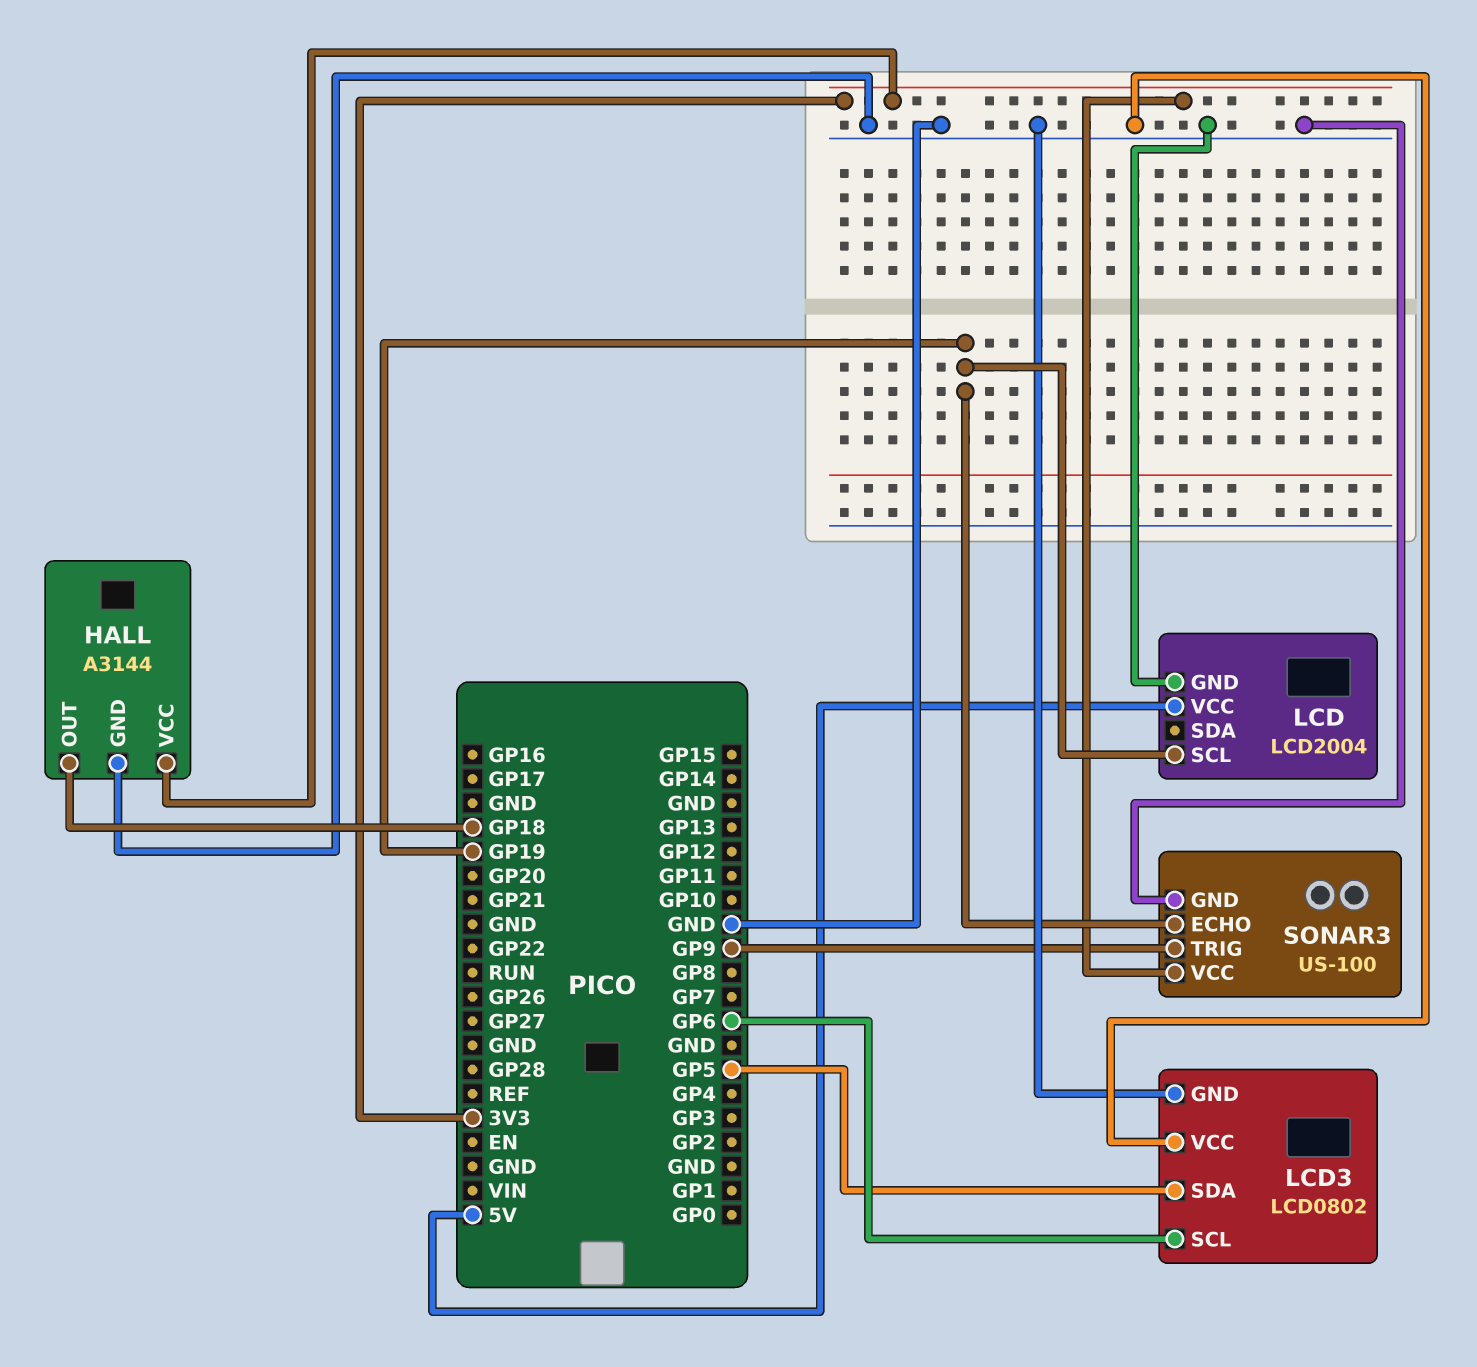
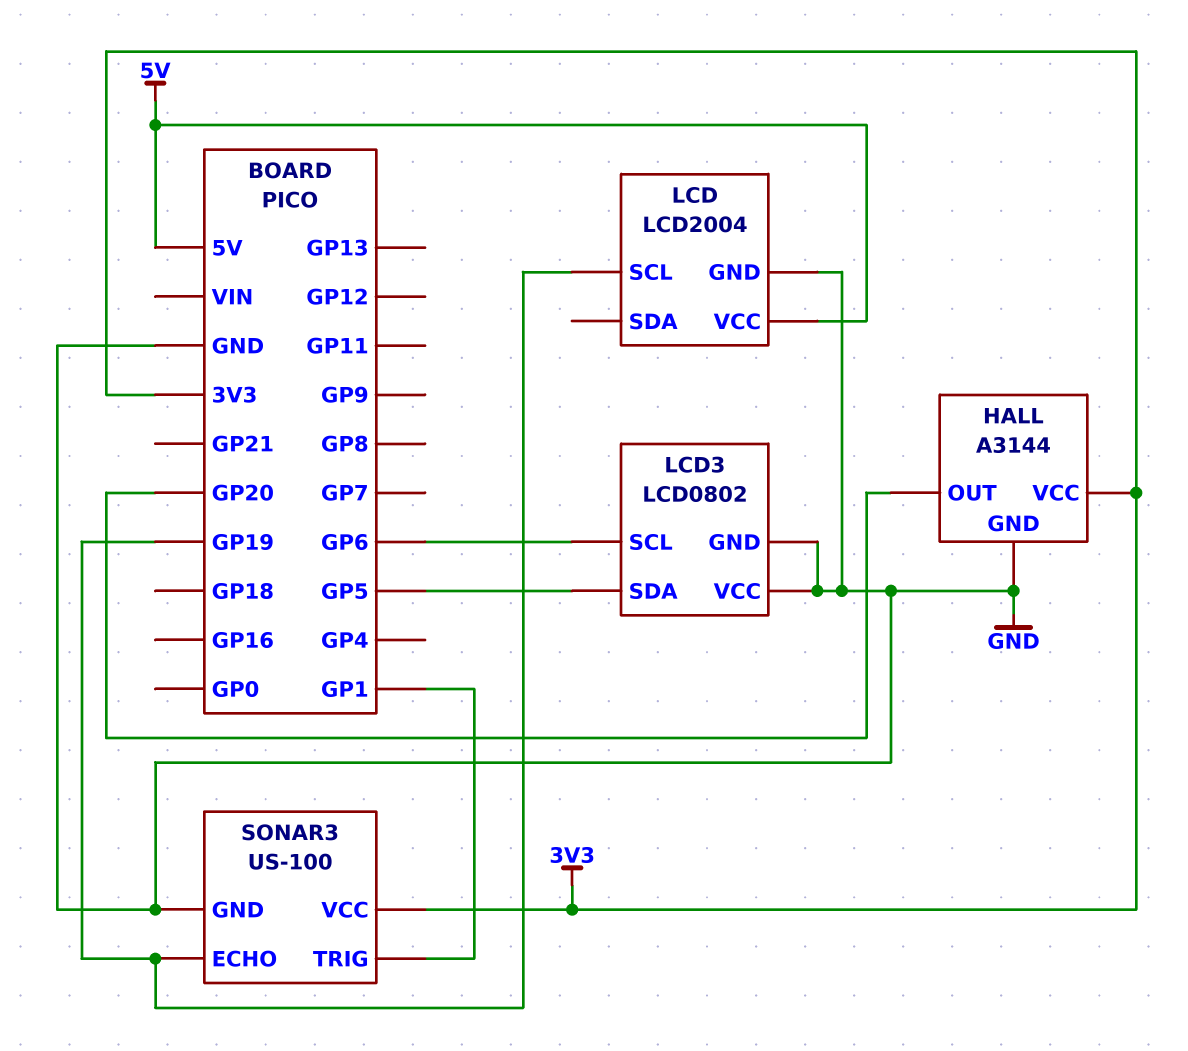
HALL pin OUT: GP18 -> GP20
SONAR3 pin TRIG: GP9 -> GP1

